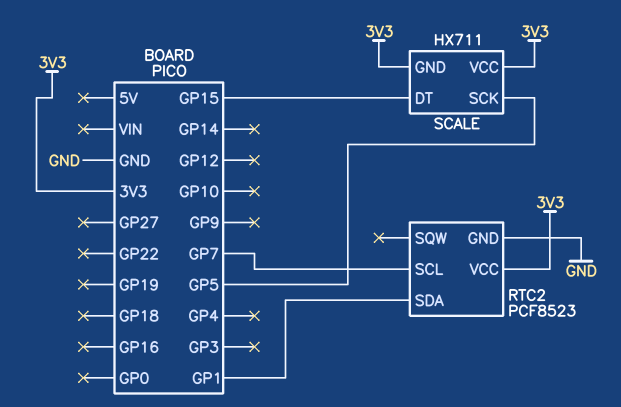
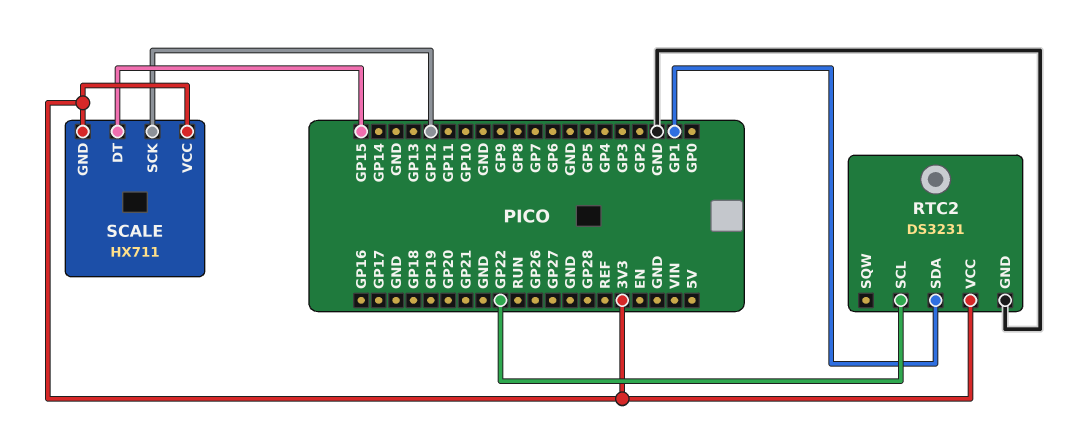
RTC2: PCF8523 -> DS3231
RTC2 pin SCL: GP7 -> GP22
SCALE pin SCK: GP5 -> GP12

